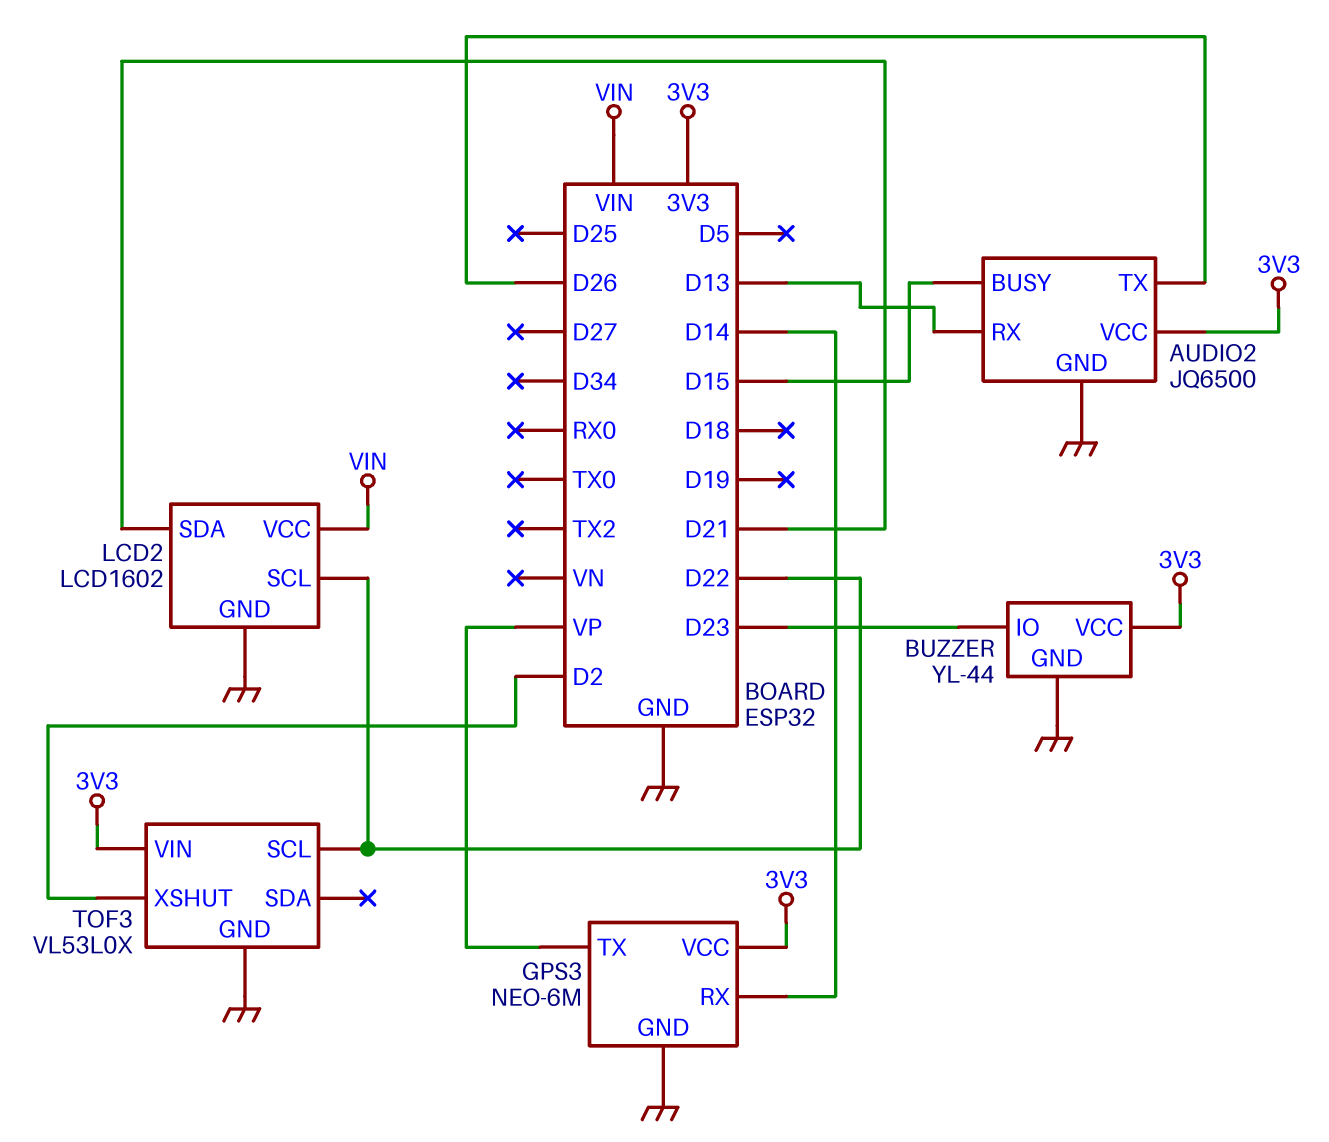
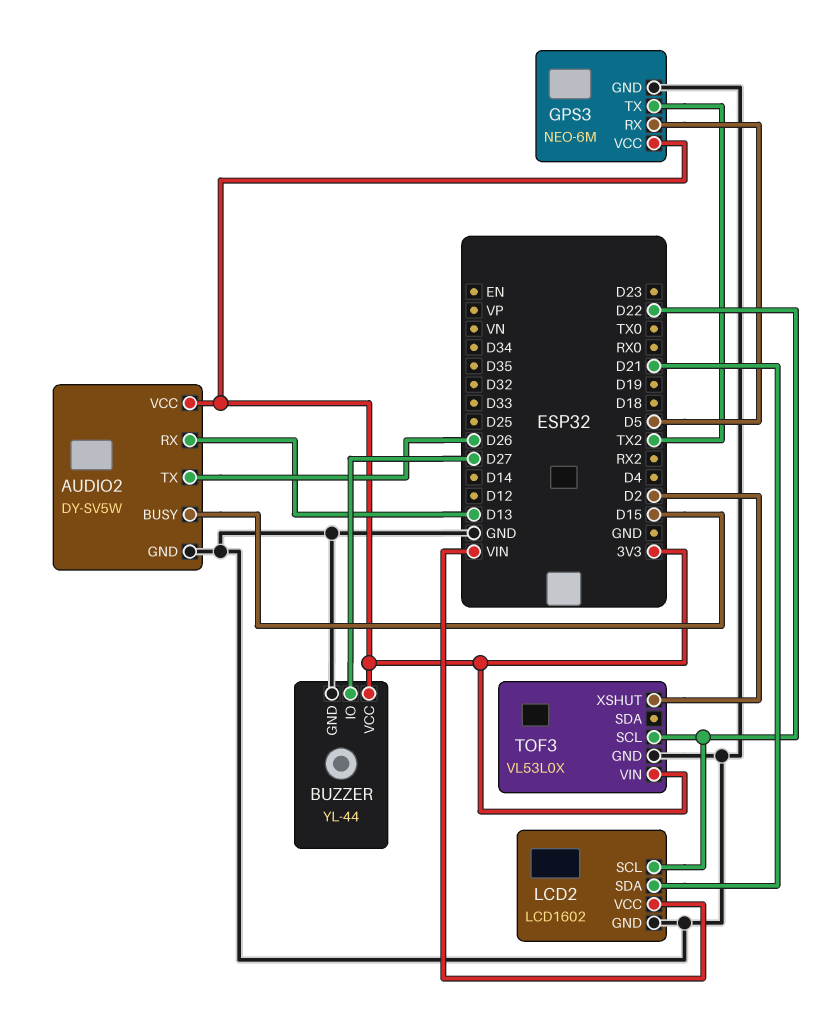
AUDIO2: JQ6500 -> DY-SV5W
BUZZER pin IO: D23 -> D27
GPS3 pin RX: D14 -> D5
GPS3 pin TX: VP -> TX2

